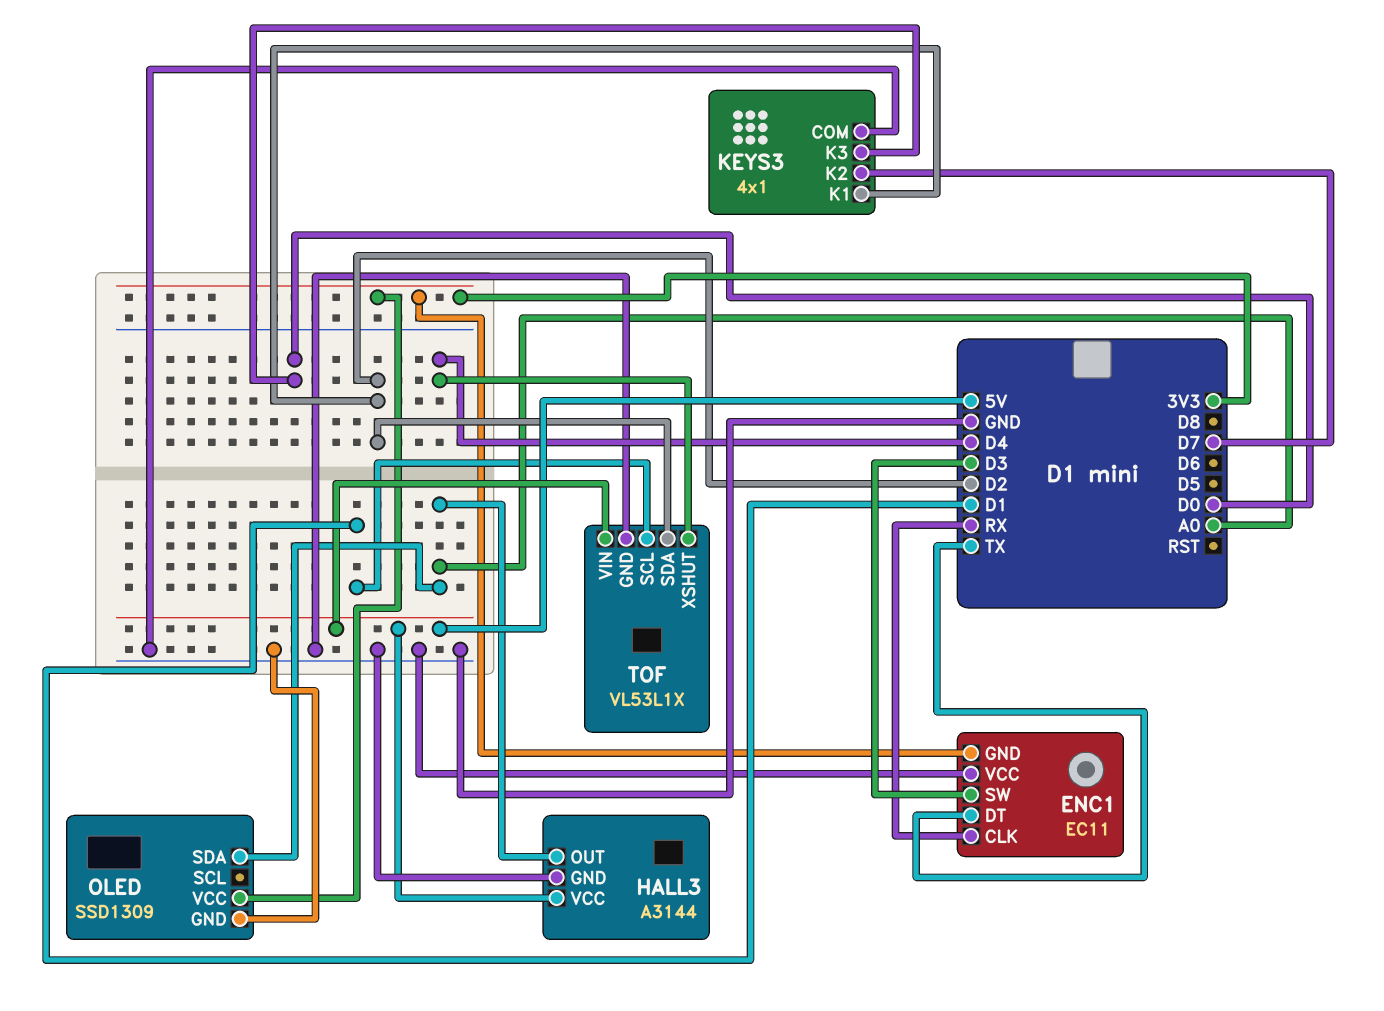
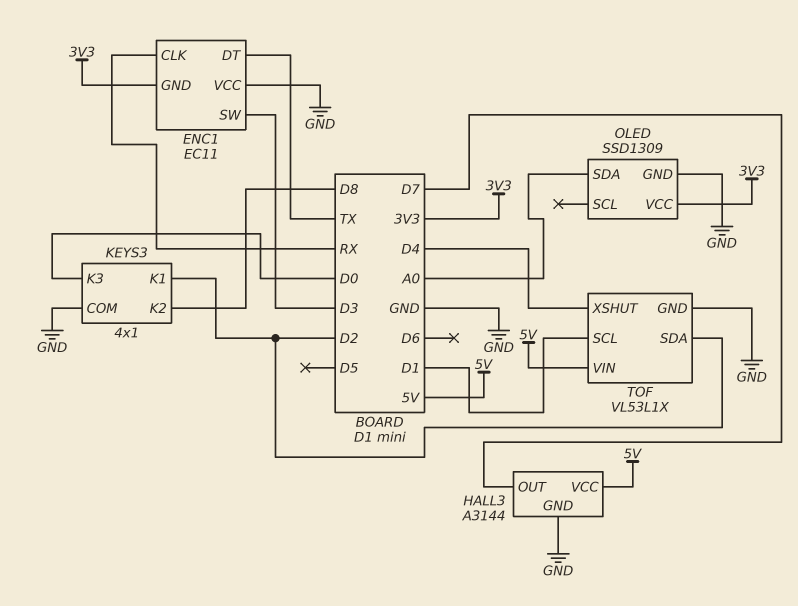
HALL3 pin OUT: A0 -> D7
KEYS3 pin K2: D7 -> D8

